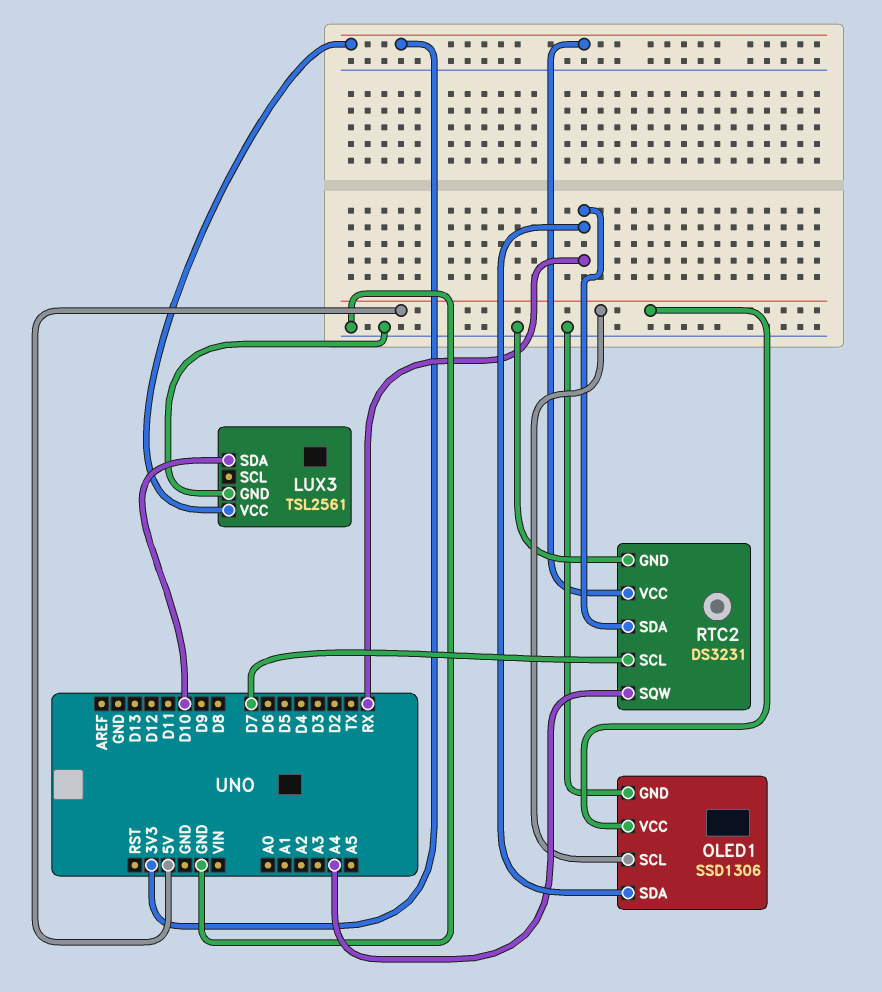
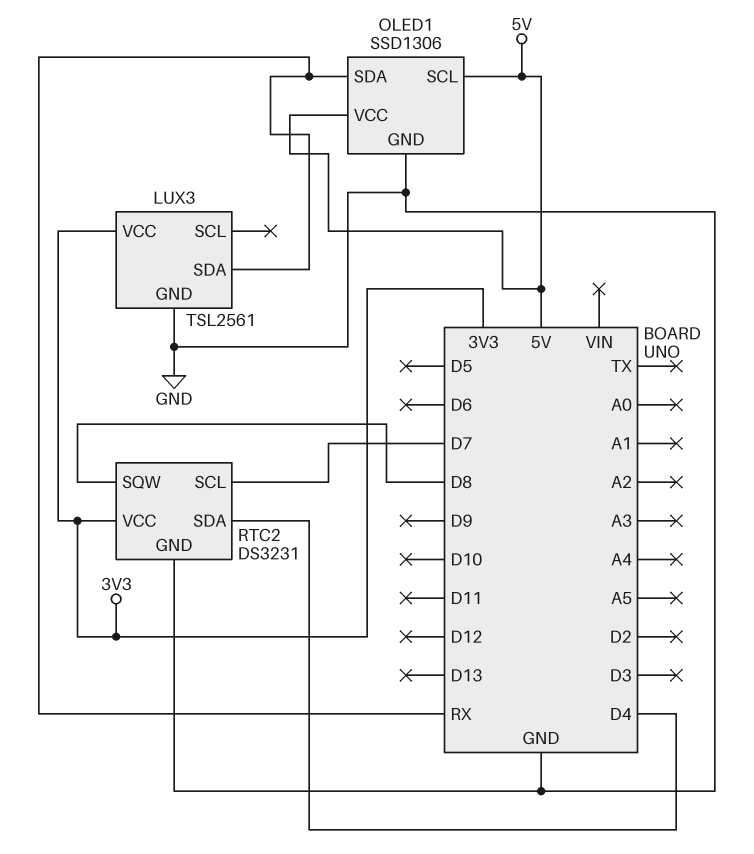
LUX3 pin SDA: D10 -> RX
RTC2 pin SDA: RX -> D4
RTC2 pin SQW: A4 -> D8

